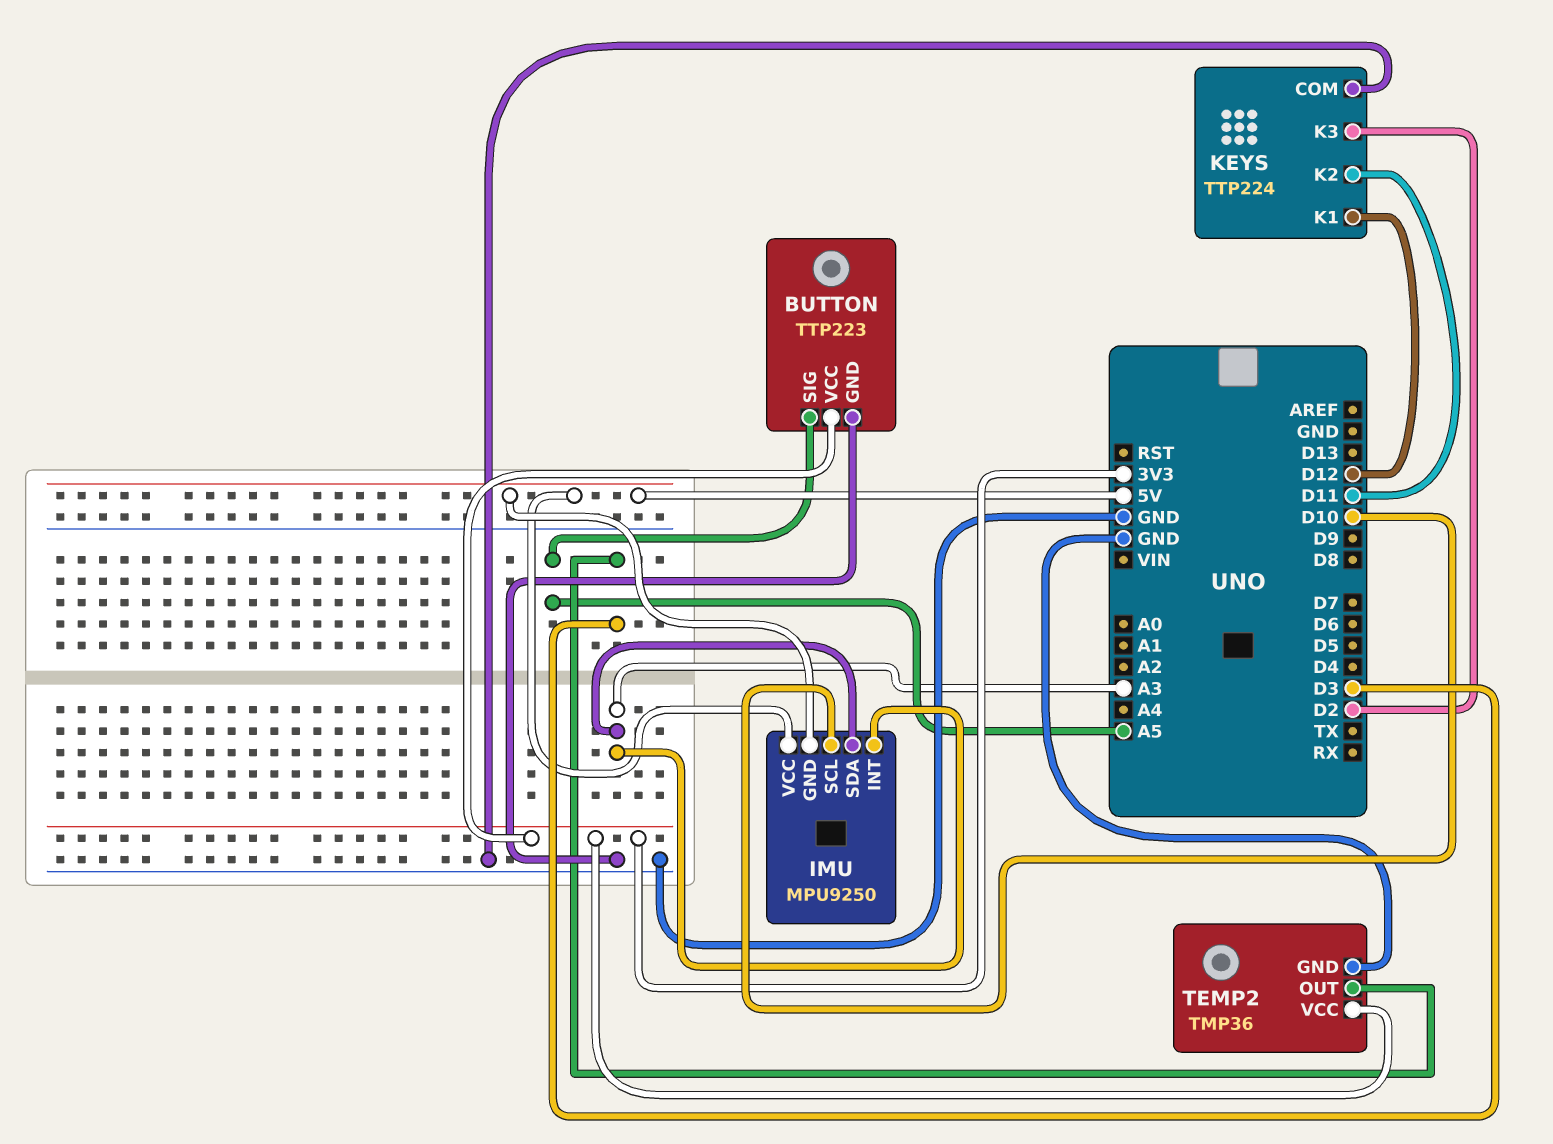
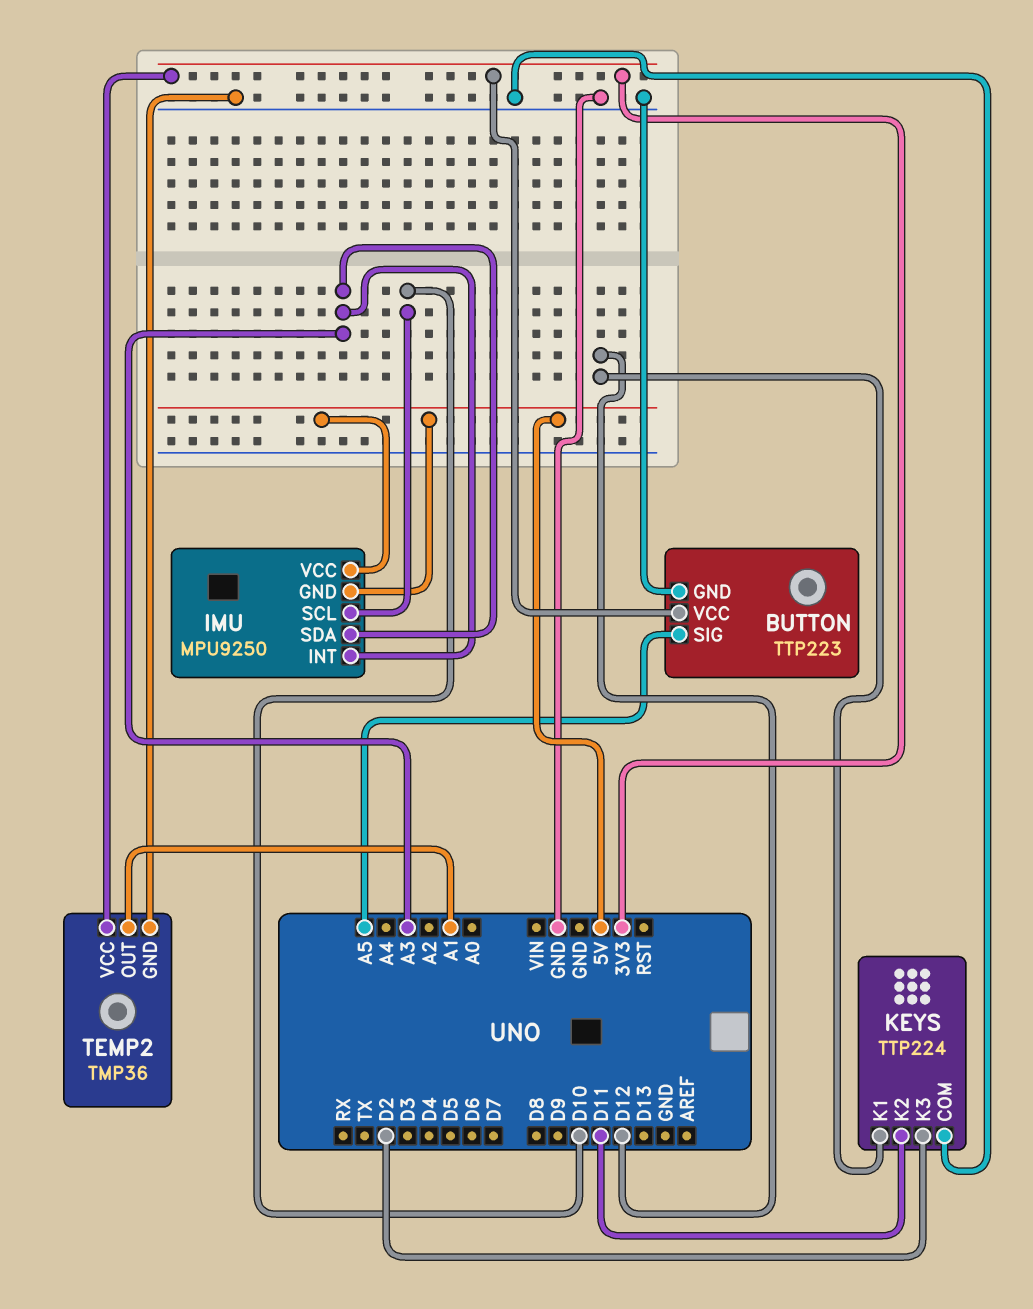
TEMP2 pin OUT: D3 -> A1

